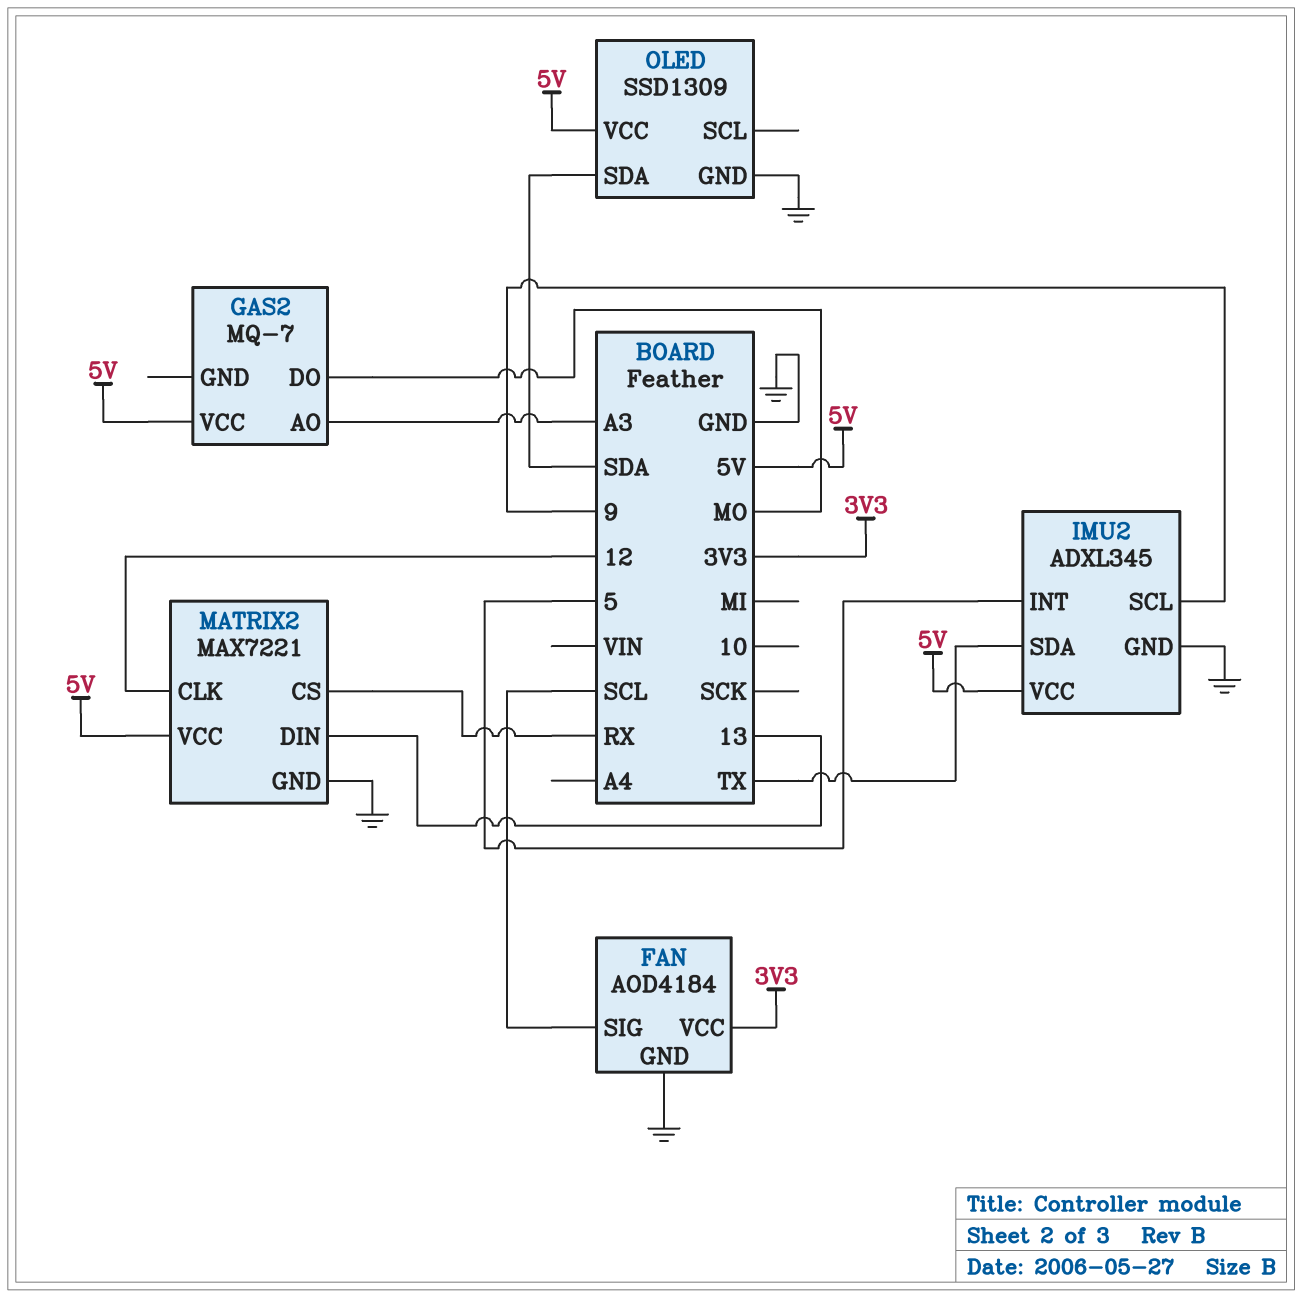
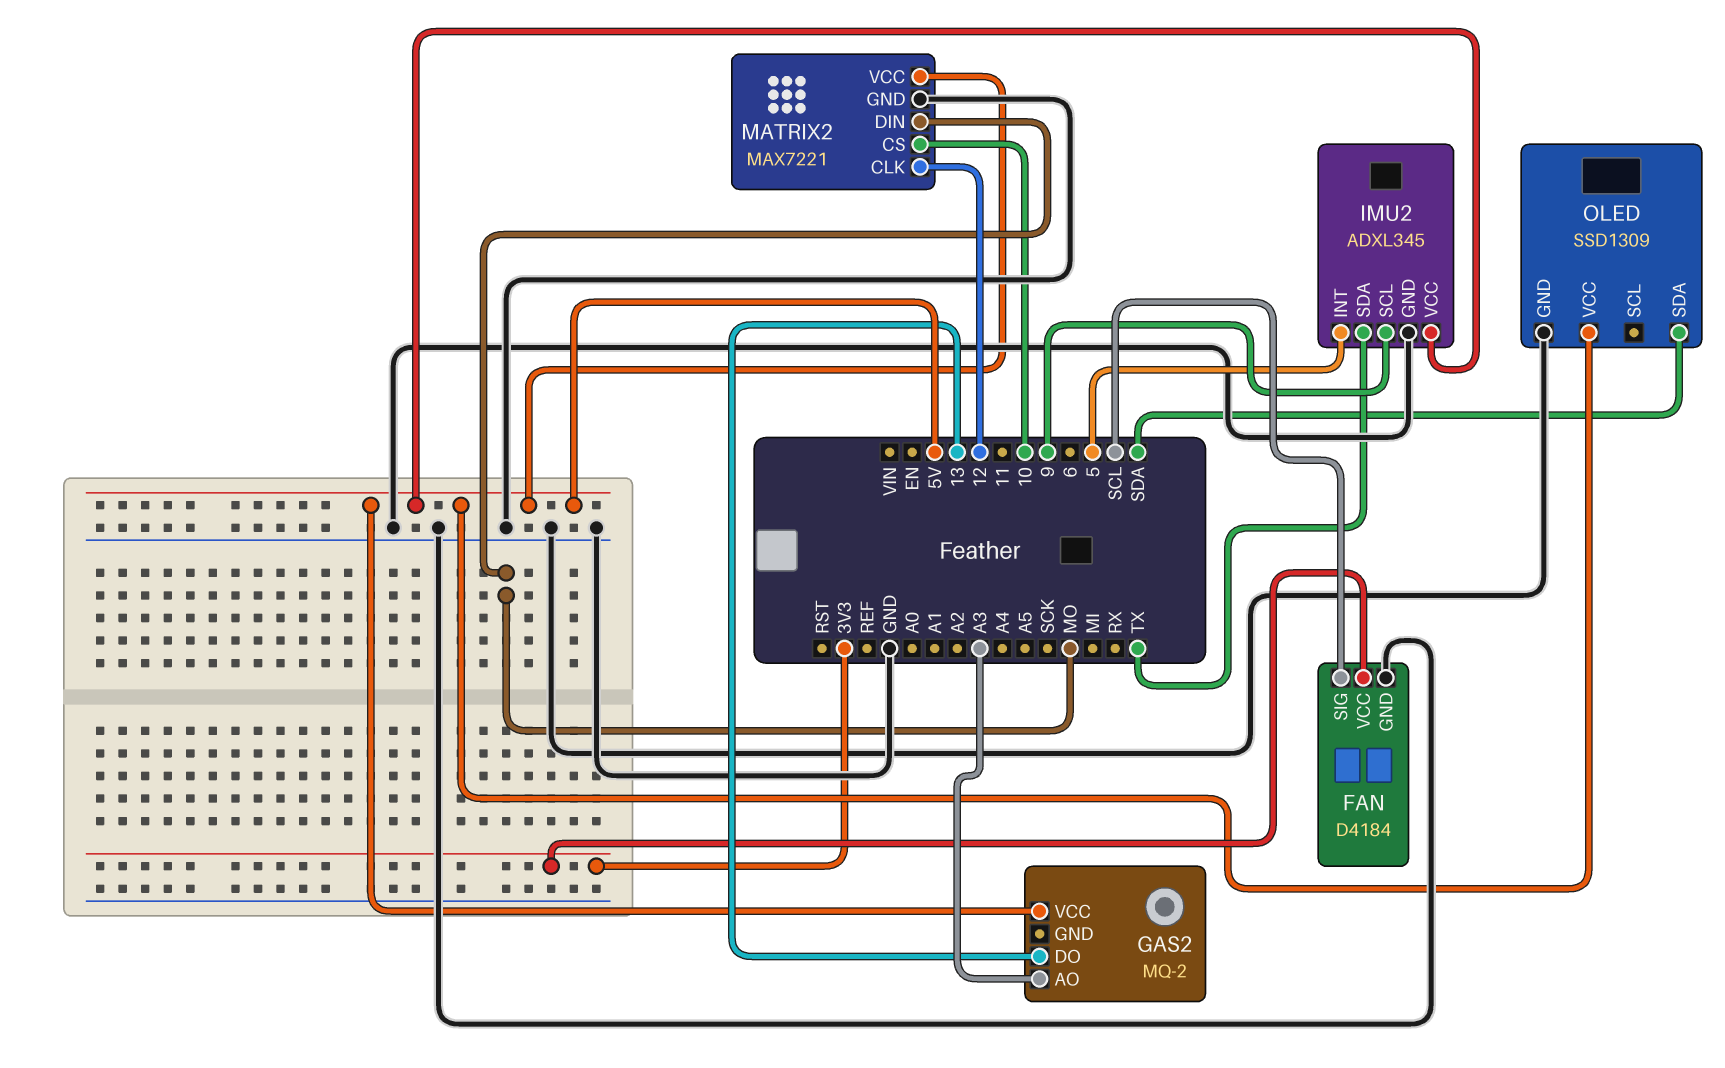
FAN: AOD4184 -> D4184
GAS2: MQ-7 -> MQ-2
GAS2 pin DO: MO -> 13
MATRIX2 pin CS: RX -> 10
MATRIX2 pin DIN: 13 -> MO

